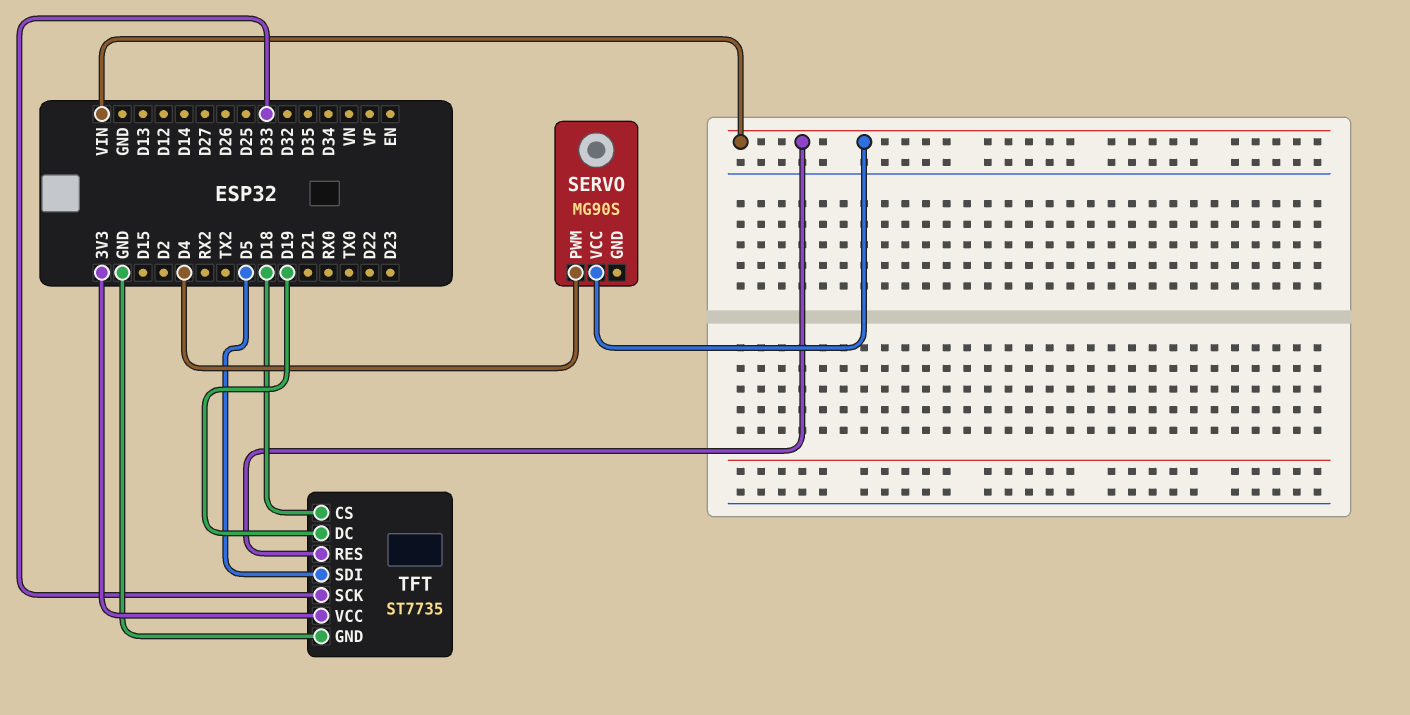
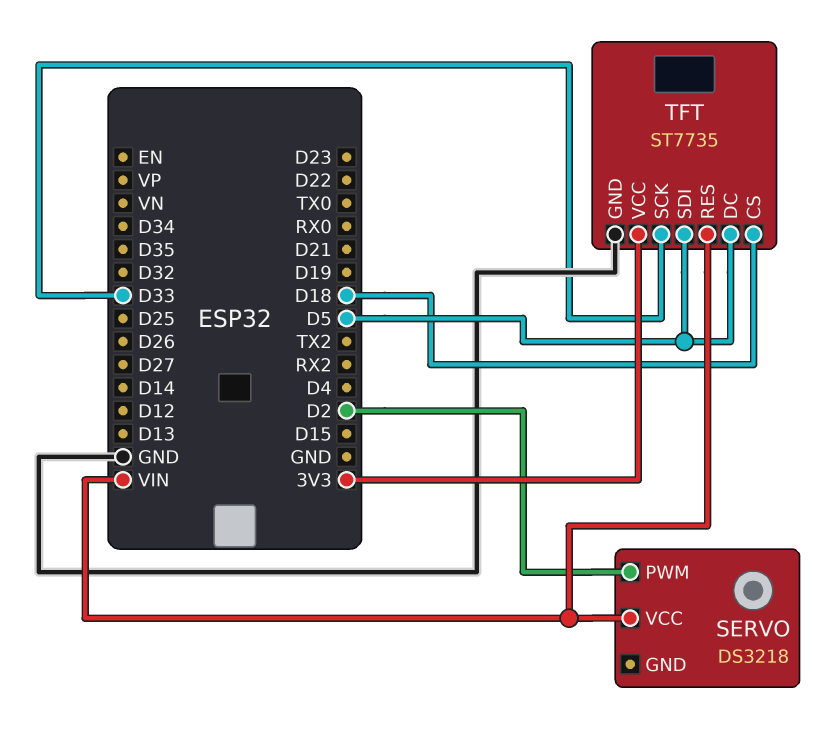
SERVO: MG90S -> DS3218
SERVO pin PWM: D4 -> D2
TFT pin DC: D19 -> D5

